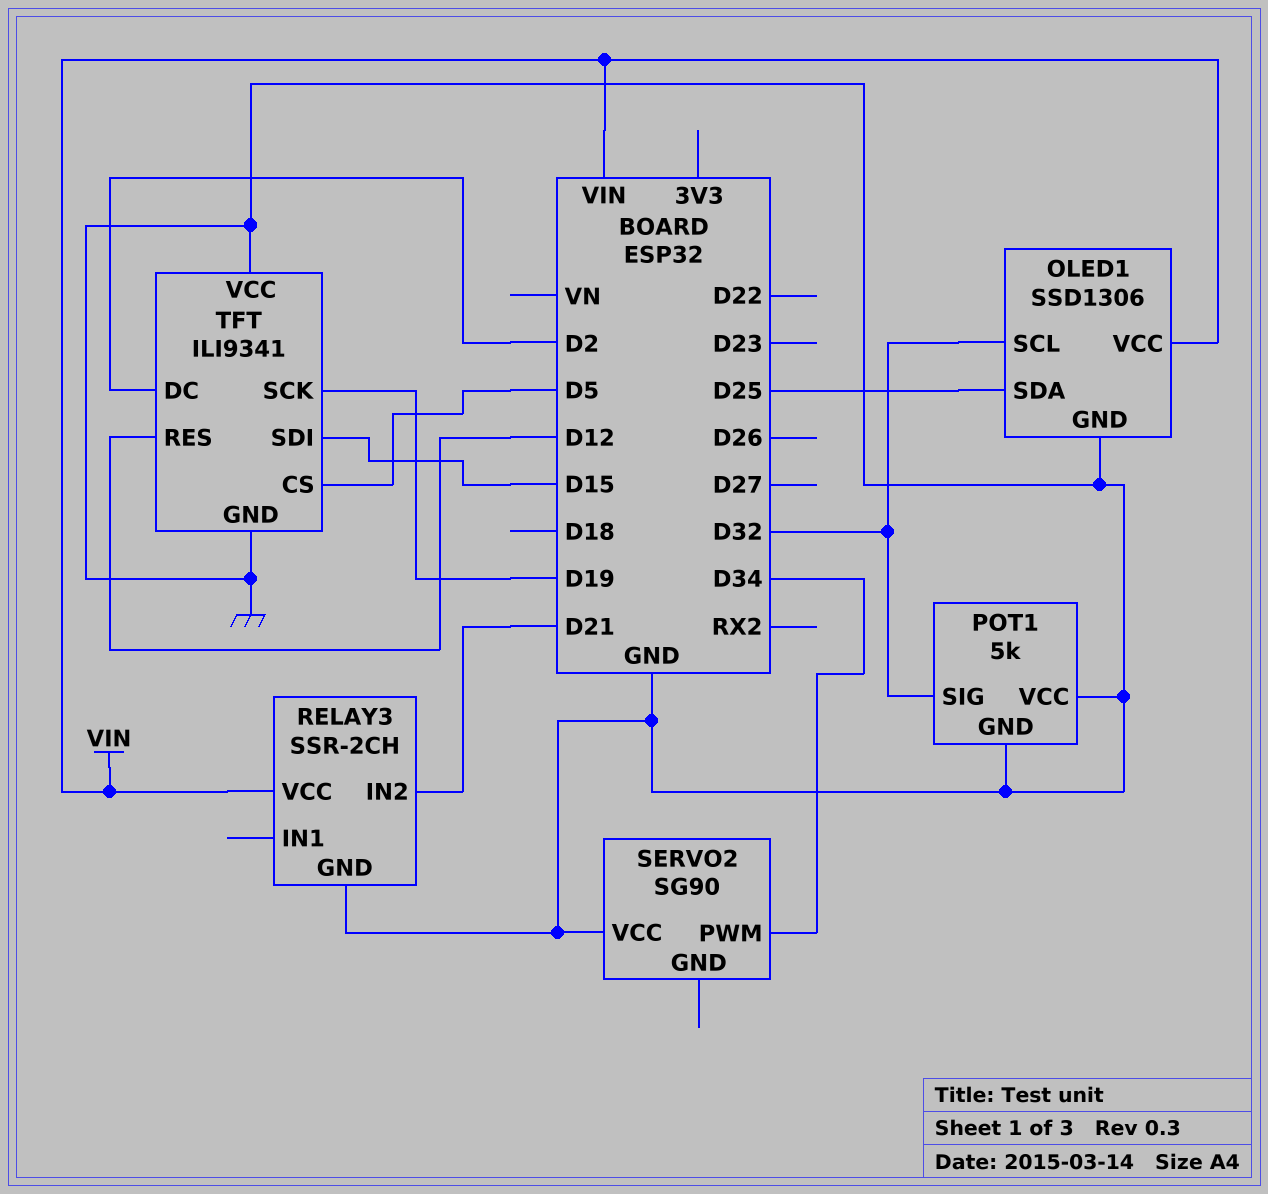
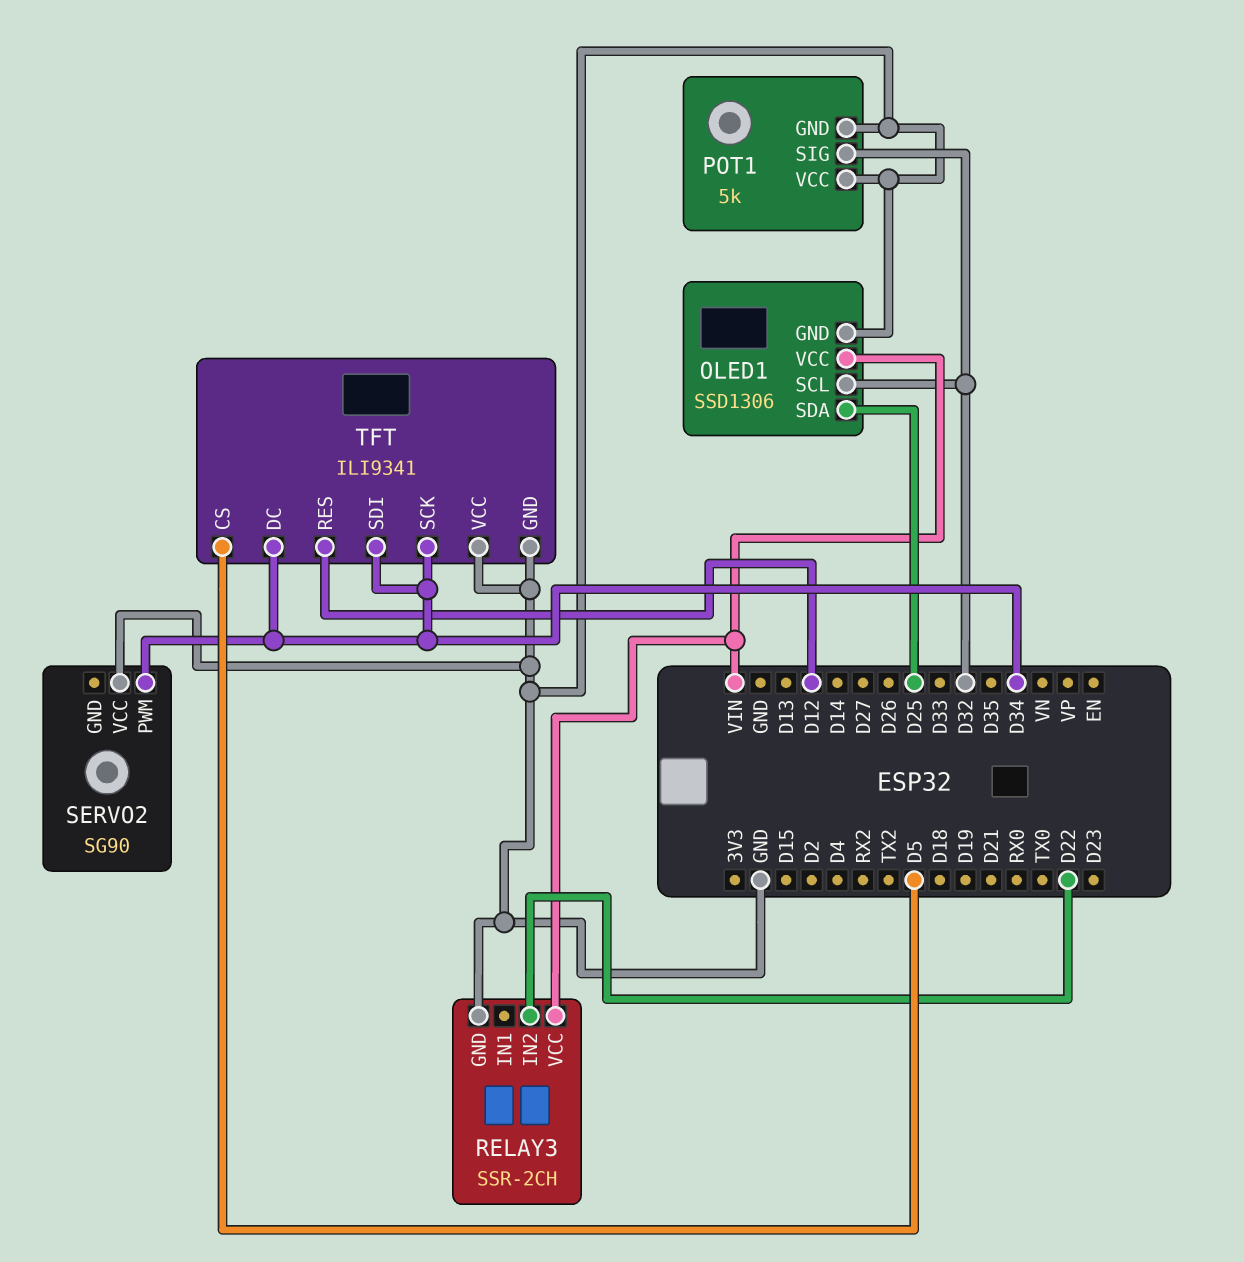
RELAY3 pin IN2: D21 -> D22
TFT pin DC: D2 -> D34
TFT pin SCK: D19 -> D34
TFT pin SDI: D15 -> D34

